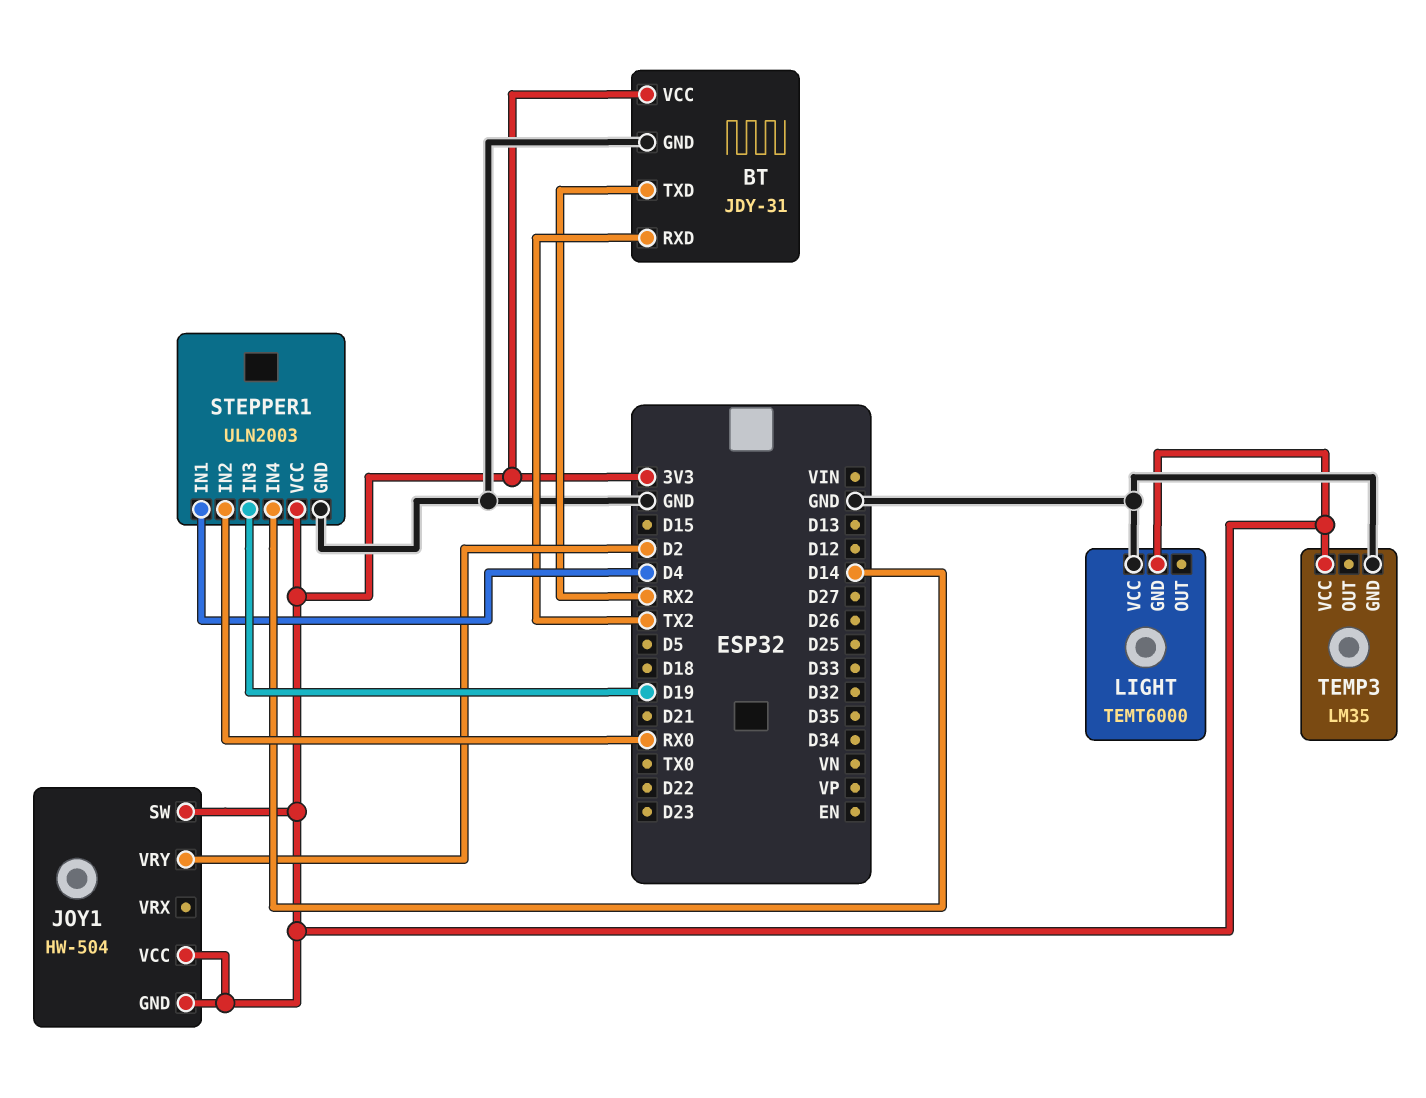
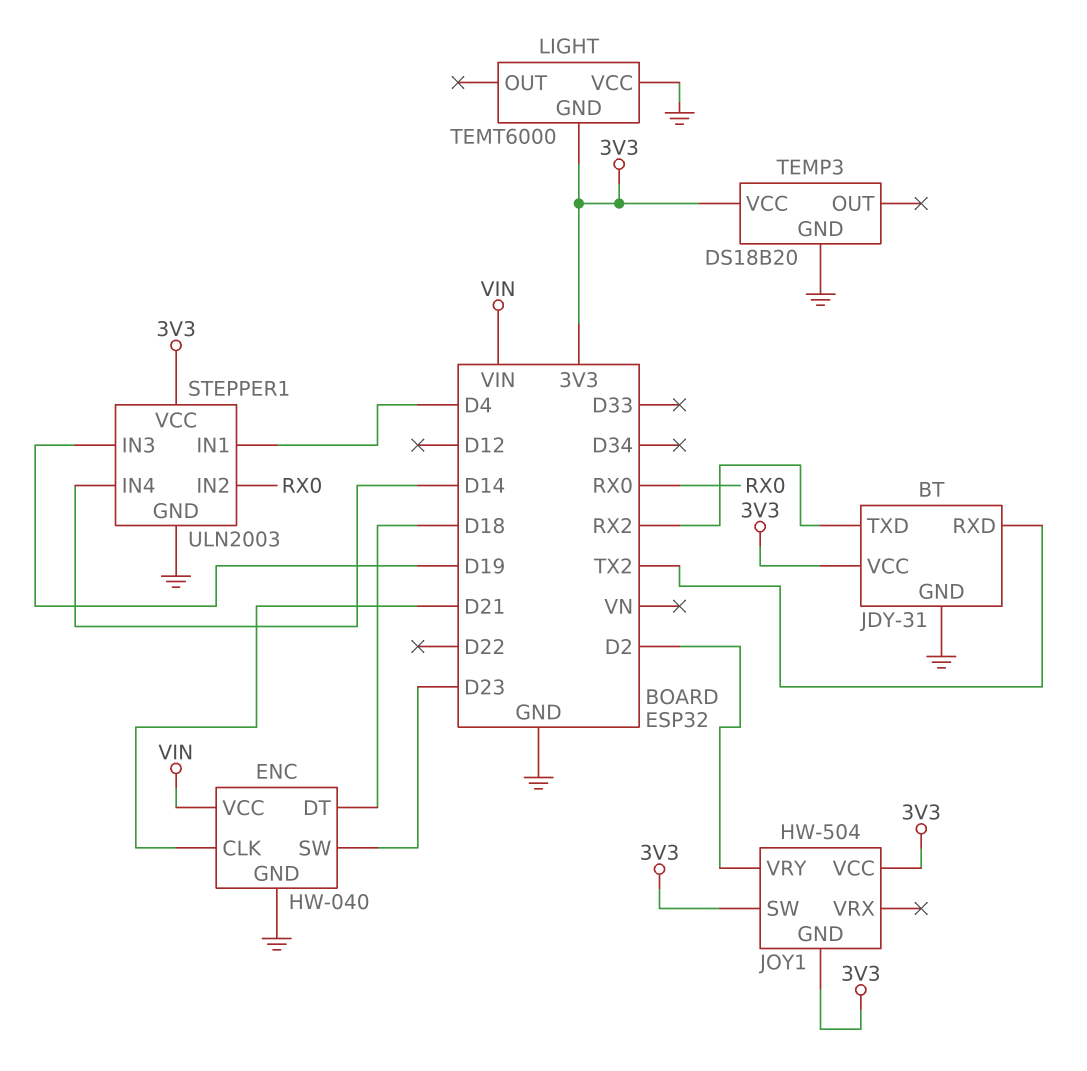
ENC: none -> HW-040
ENC pin CLK: none -> D21
ENC pin DT: none -> D18
ENC pin GND: none -> GND
ENC pin SW: none -> D23
ENC pin VCC: none -> VIN
TEMP3: LM35 -> DS18B20

